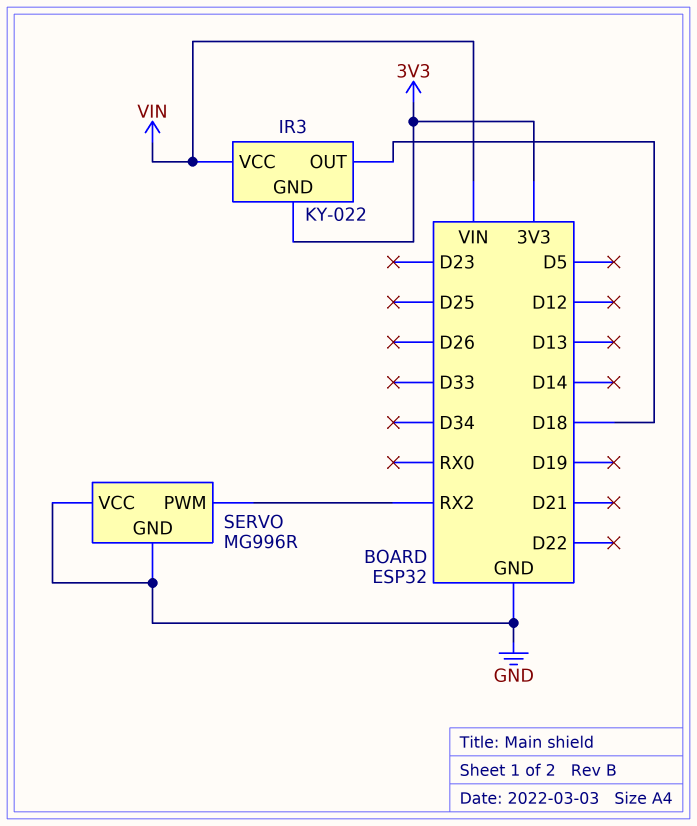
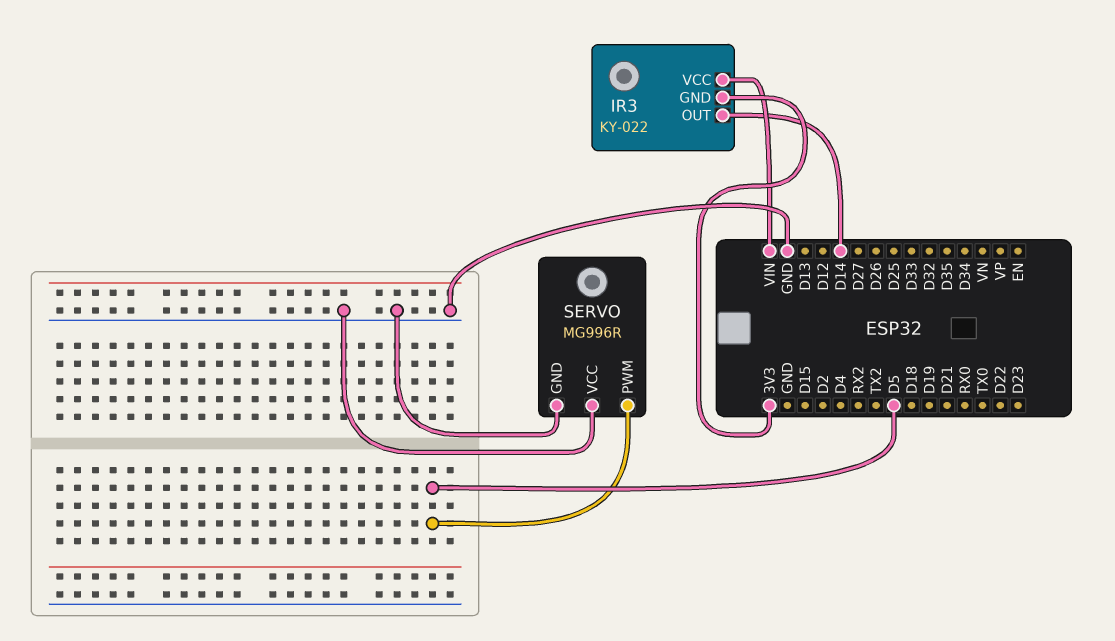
IR3 pin OUT: D18 -> D14
SERVO pin PWM: RX2 -> D5

